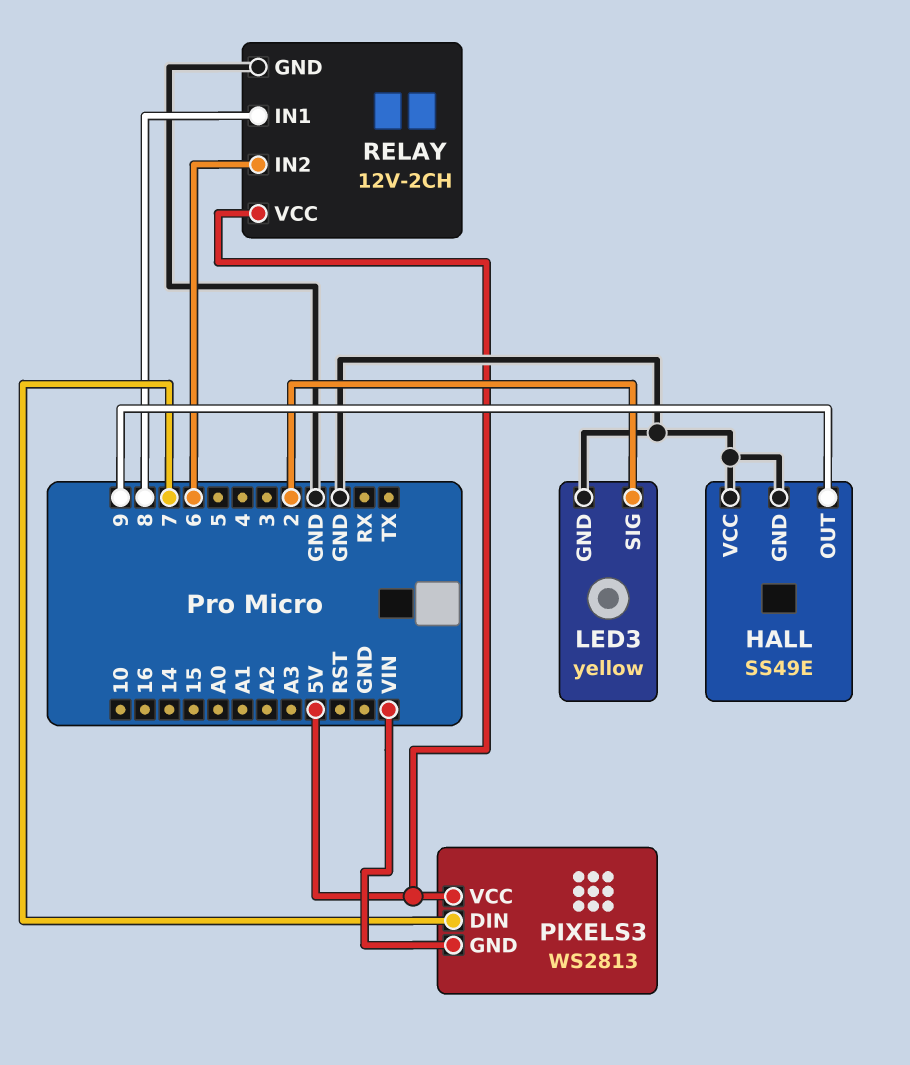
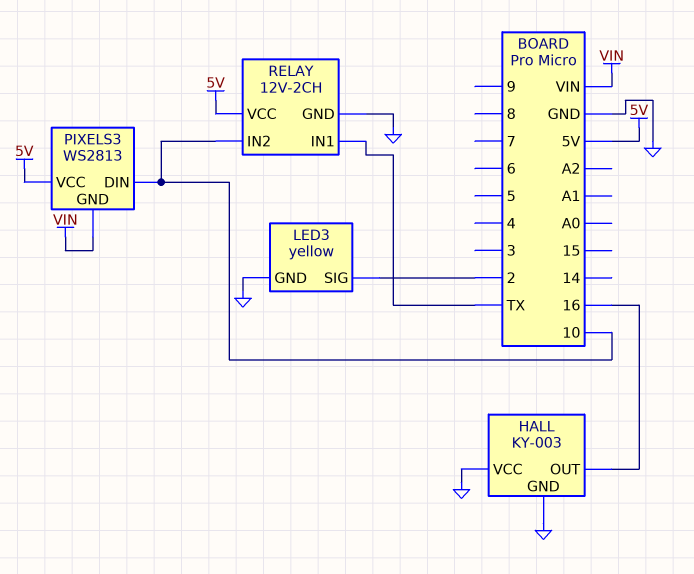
HALL: SS49E -> KY-003
HALL pin OUT: 9 -> 16
PIXELS3 pin DIN: 7 -> 10
RELAY pin IN1: 8 -> TX
RELAY pin IN2: 6 -> 10

